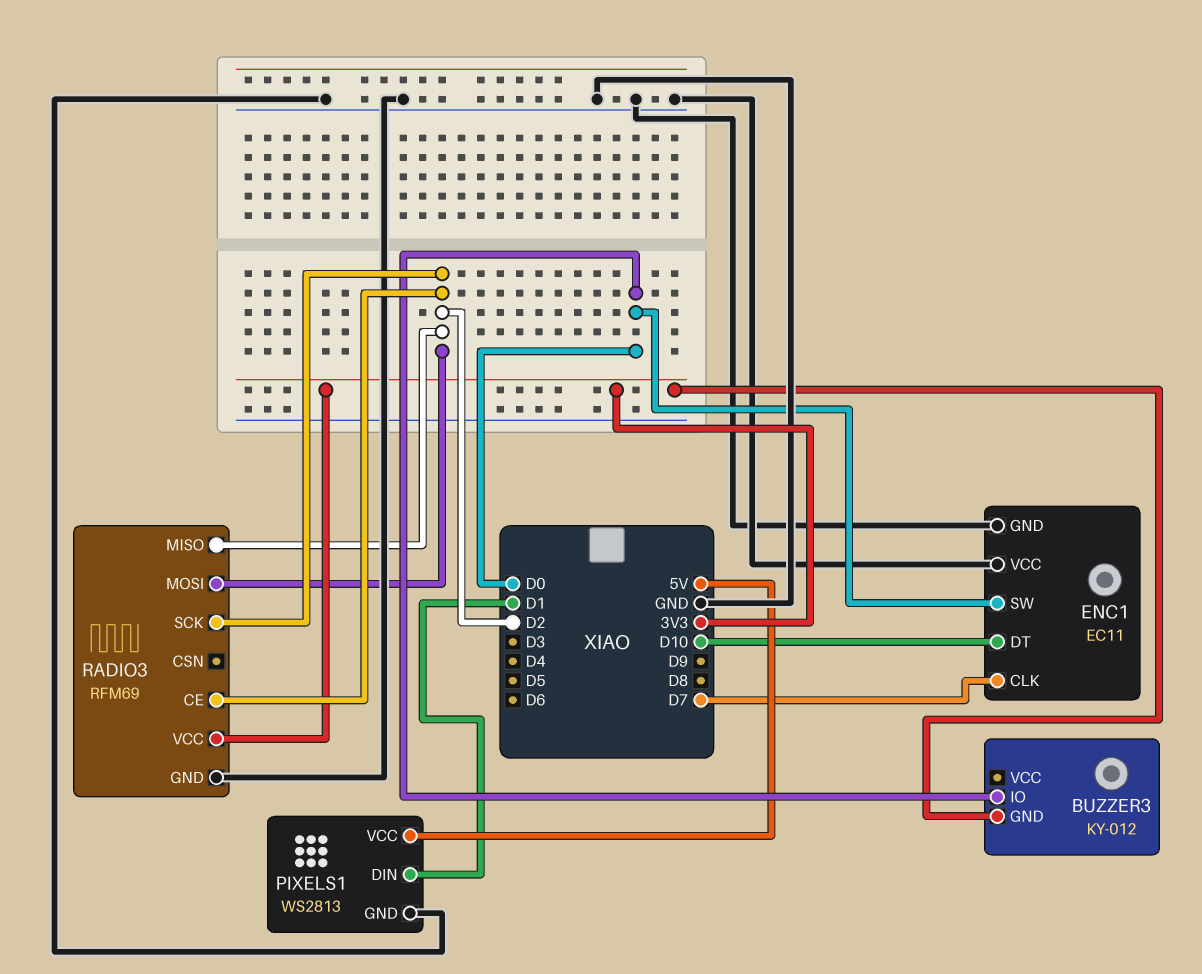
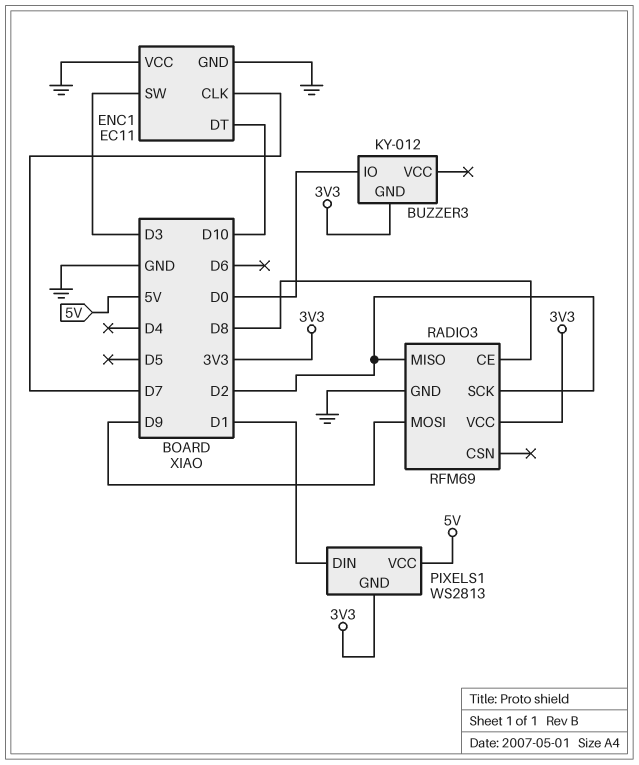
ENC1 pin SW: D0 -> D3
PIXELS1 pin GND: GND -> 3V3
RADIO3 pin CE: D2 -> D8
RADIO3 pin MOSI: D2 -> D9

